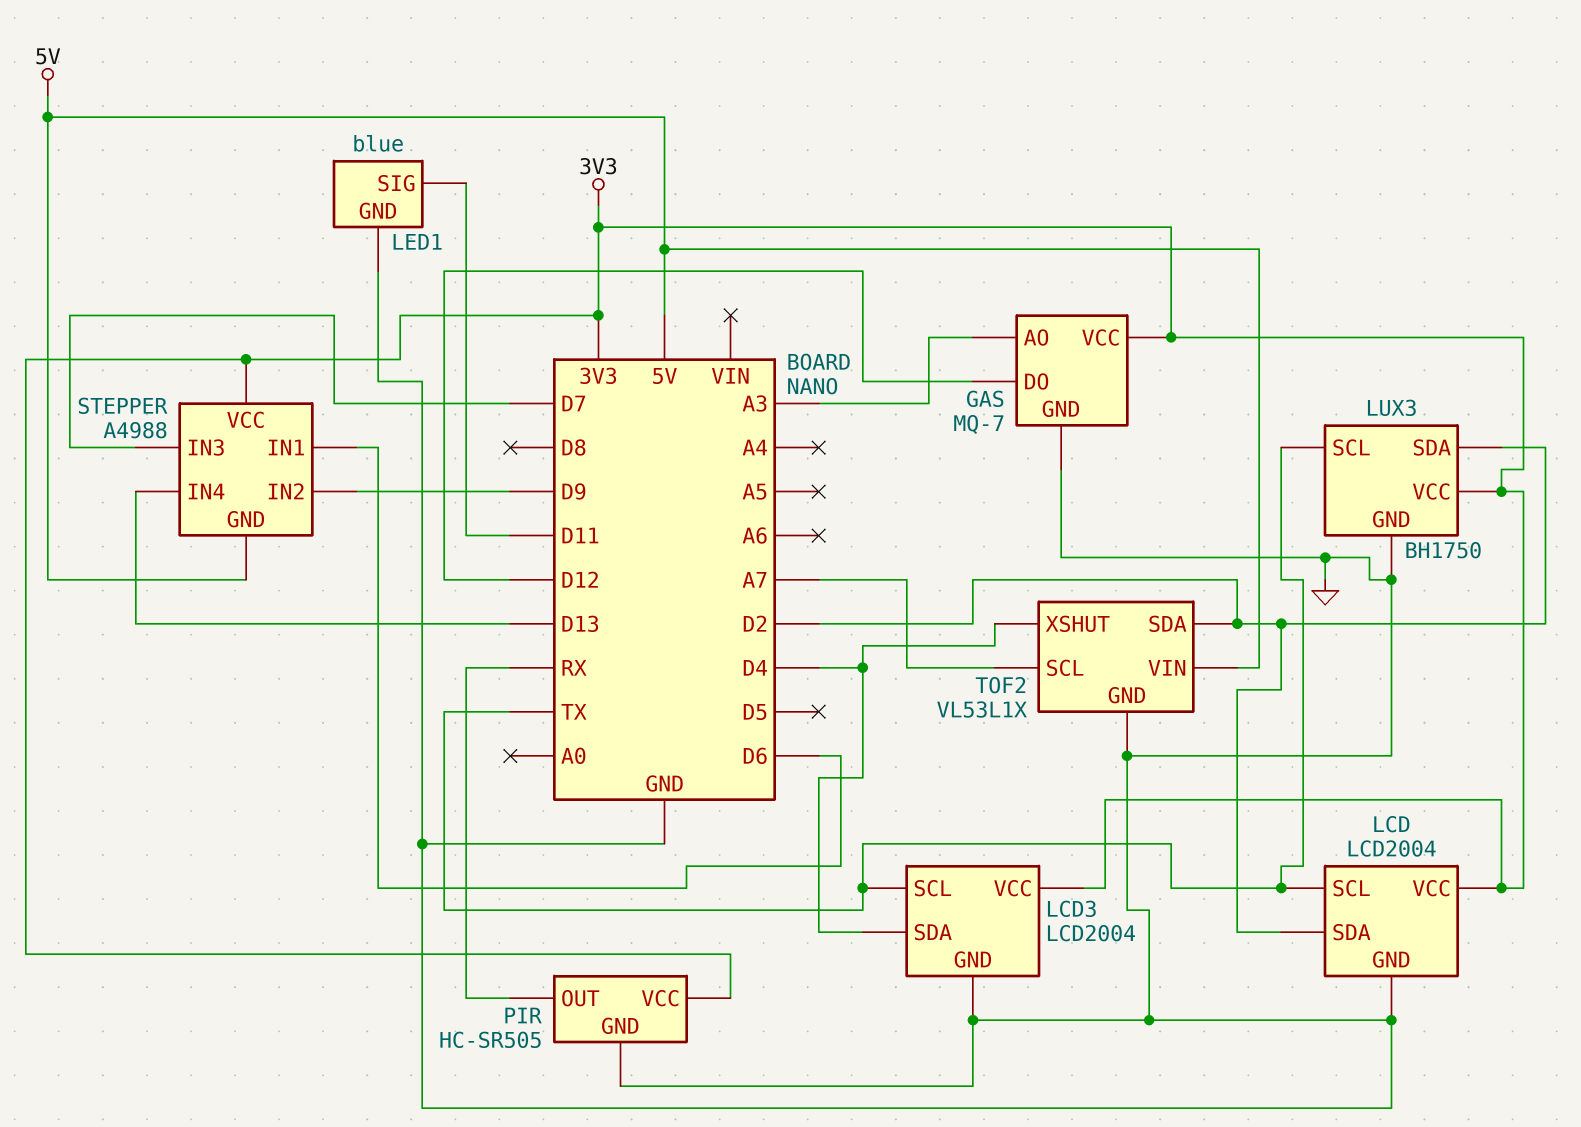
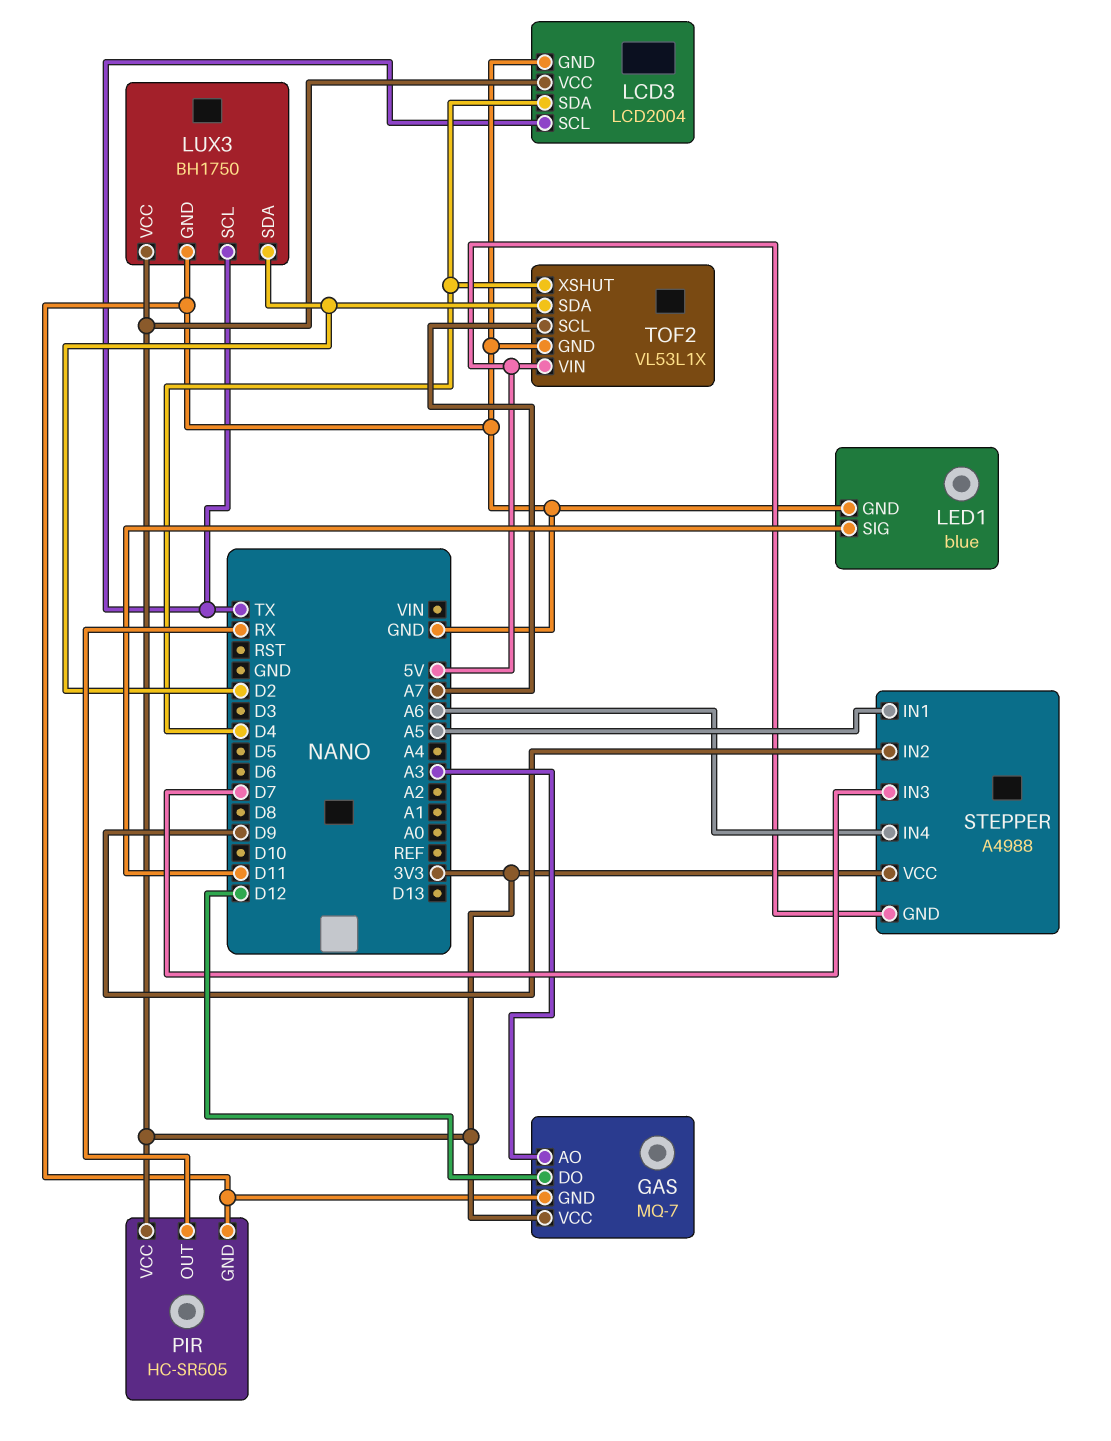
LCD: LCD2004 -> none
LCD pin GND: GND -> none
LCD pin SCL: TX -> none
LCD pin SDA: D2 -> none
LCD pin VCC: 3V3 -> none
STEPPER pin IN1: D6 -> A5
STEPPER pin IN4: D13 -> A6

